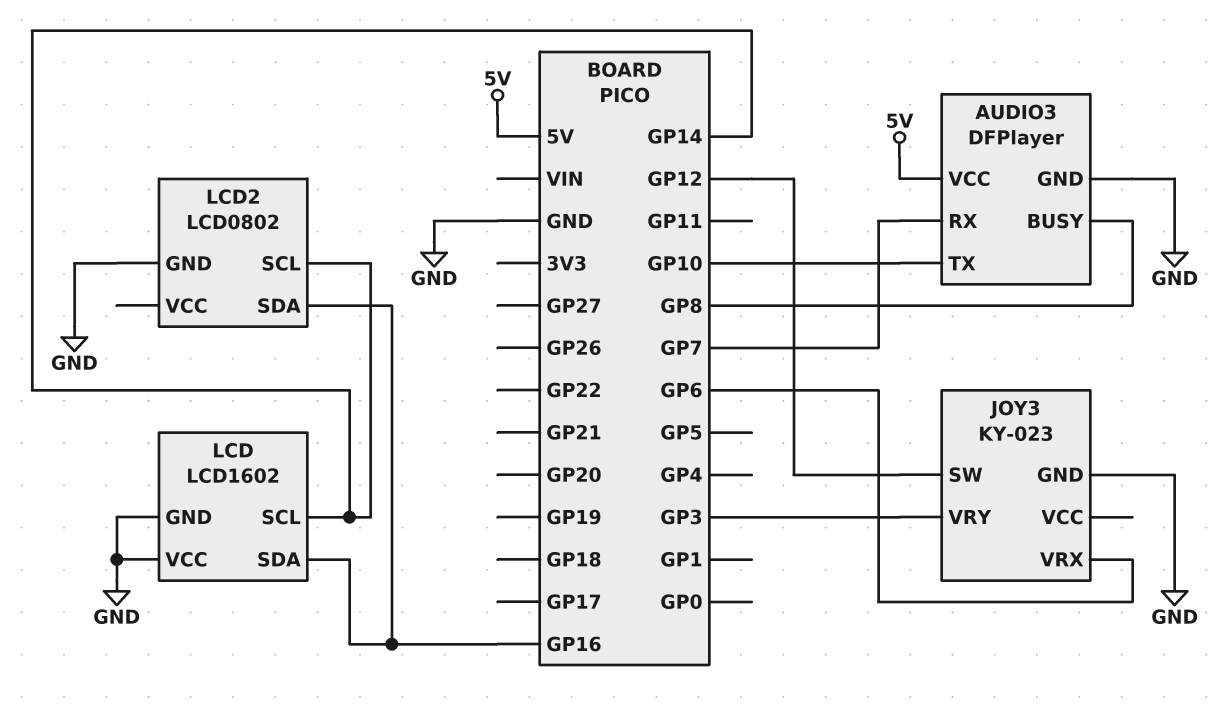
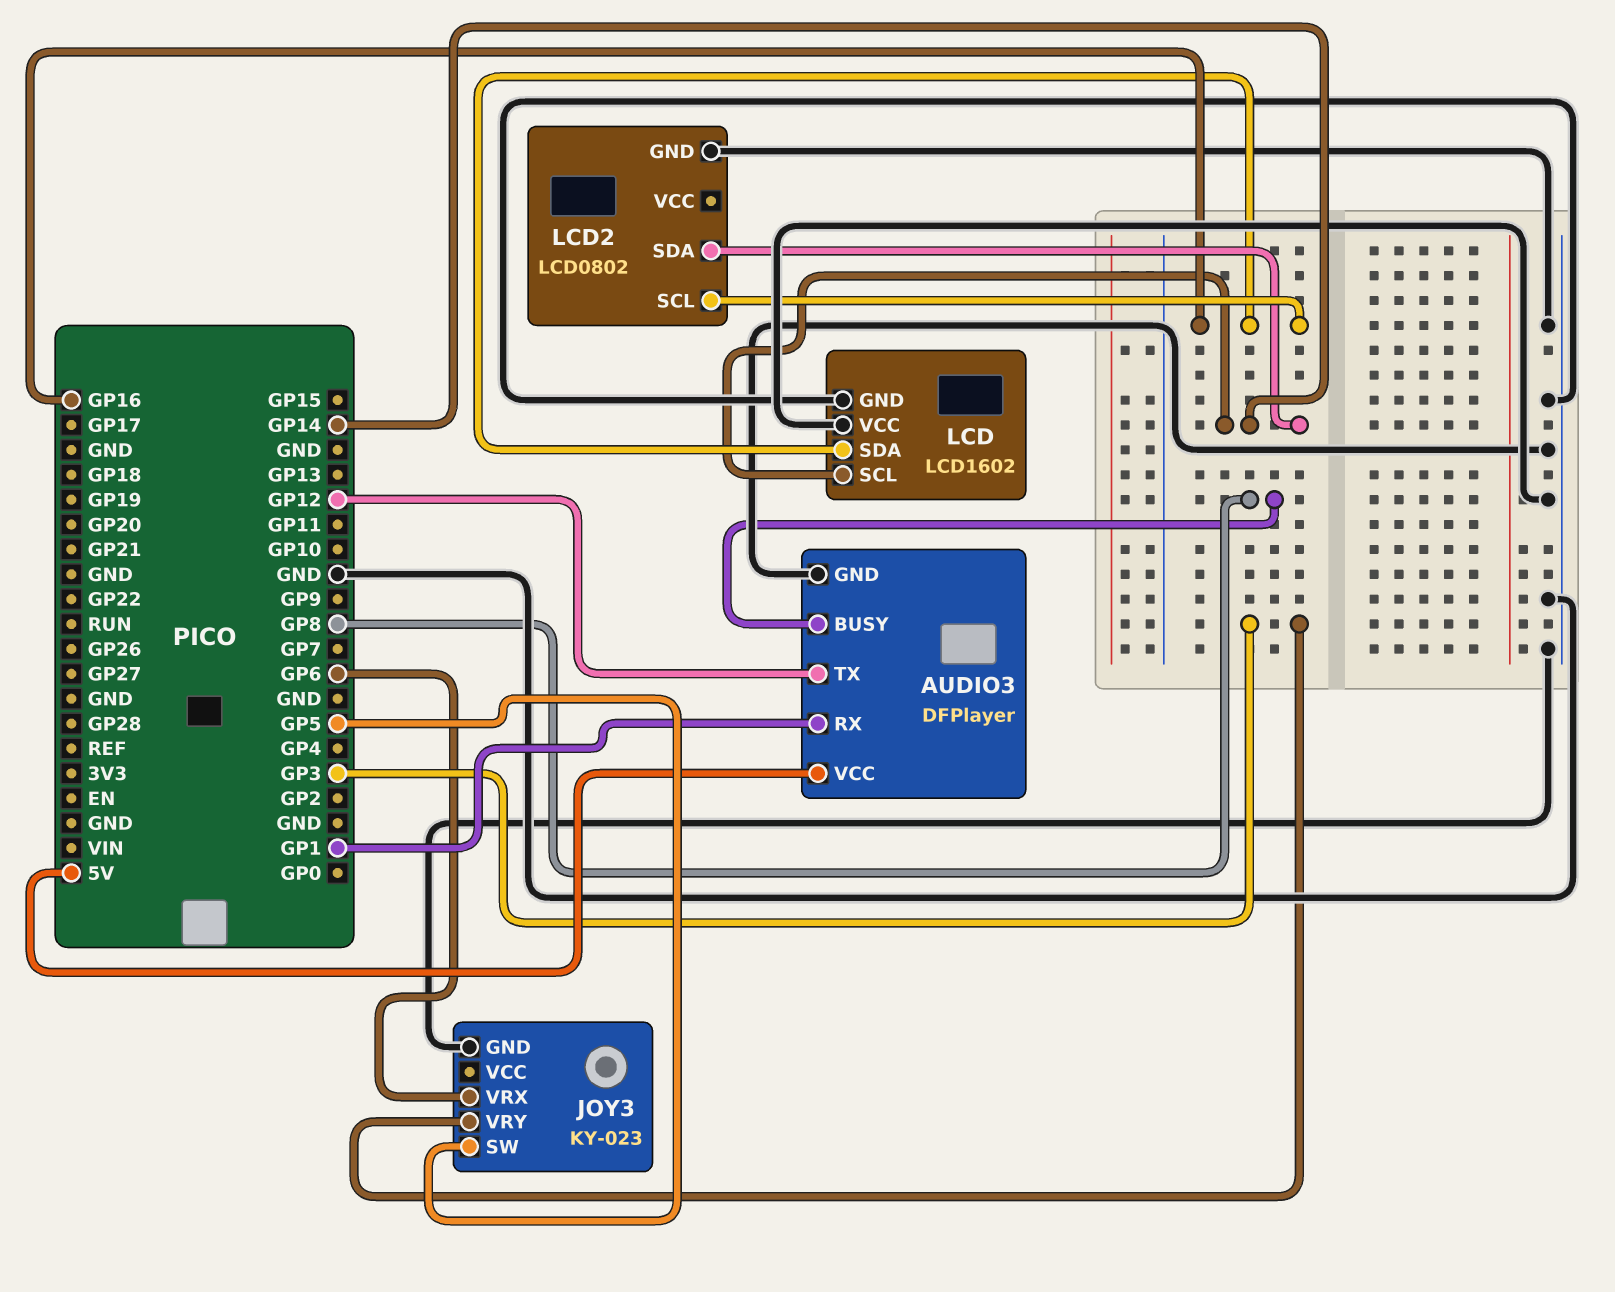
AUDIO3 pin RX: GP7 -> GP1
AUDIO3 pin TX: GP10 -> GP12
JOY3 pin SW: GP12 -> GP5
LCD2 pin SCL: GP14 -> GP16
LCD2 pin SDA: GP16 -> GP14

